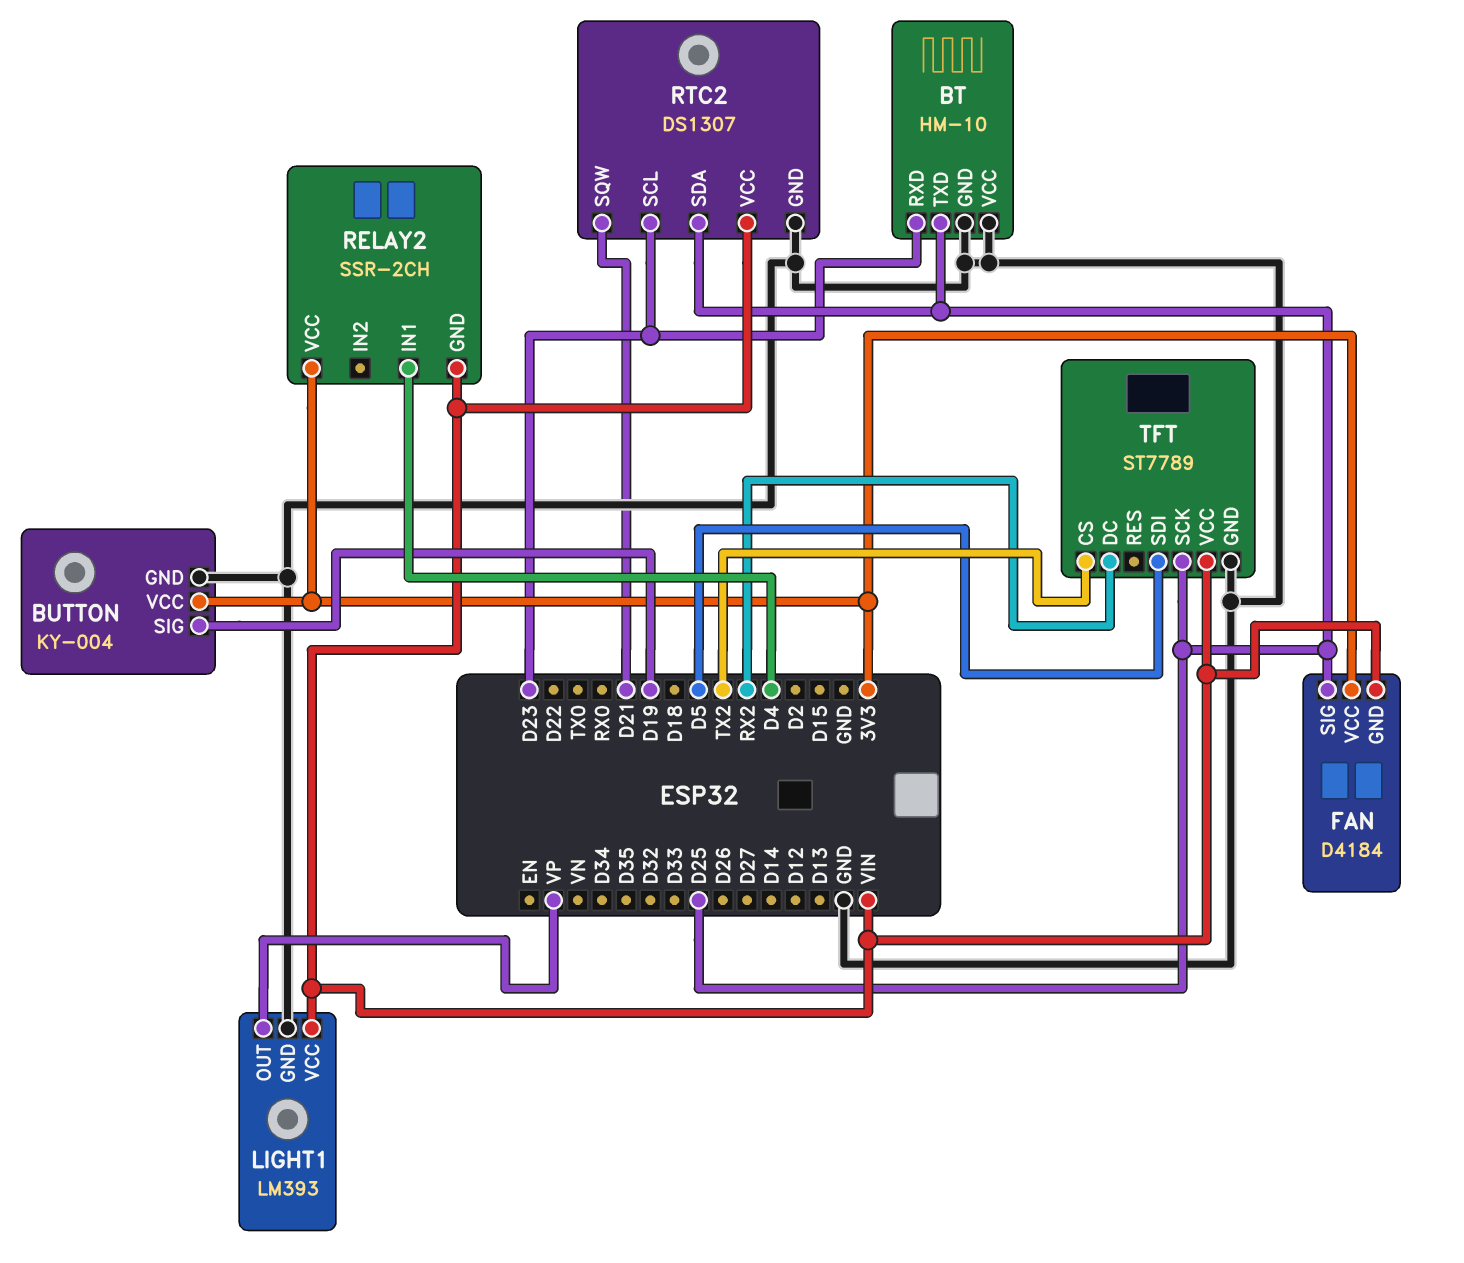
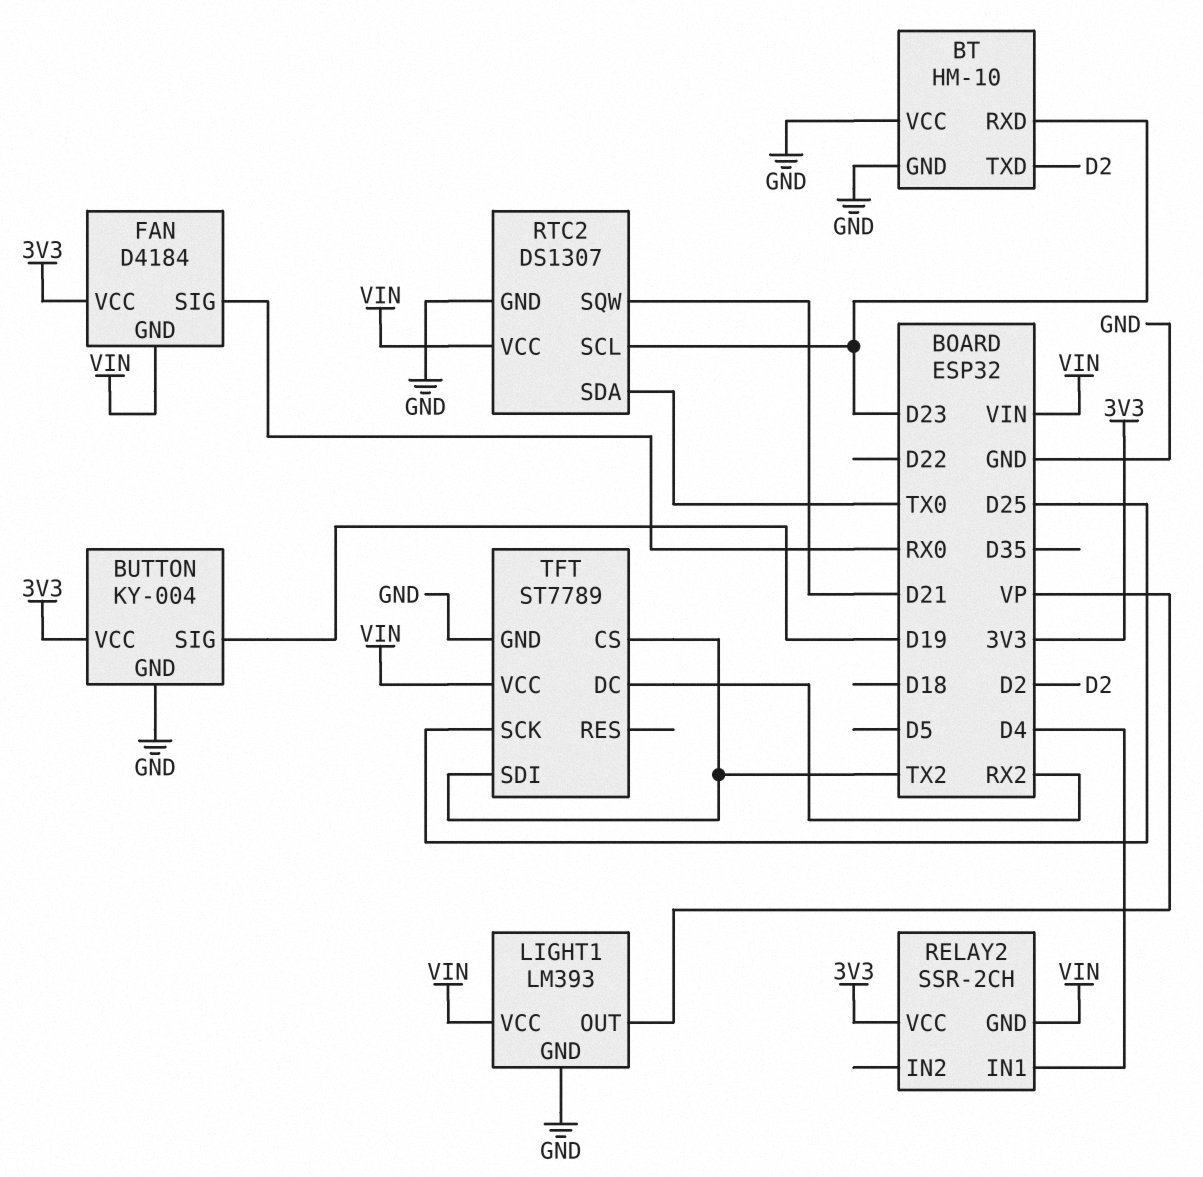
BT pin TXD: D25 -> D2
FAN pin SIG: D25 -> RX0
RTC2 pin SDA: D25 -> TX0
TFT pin SDI: D5 -> TX2

